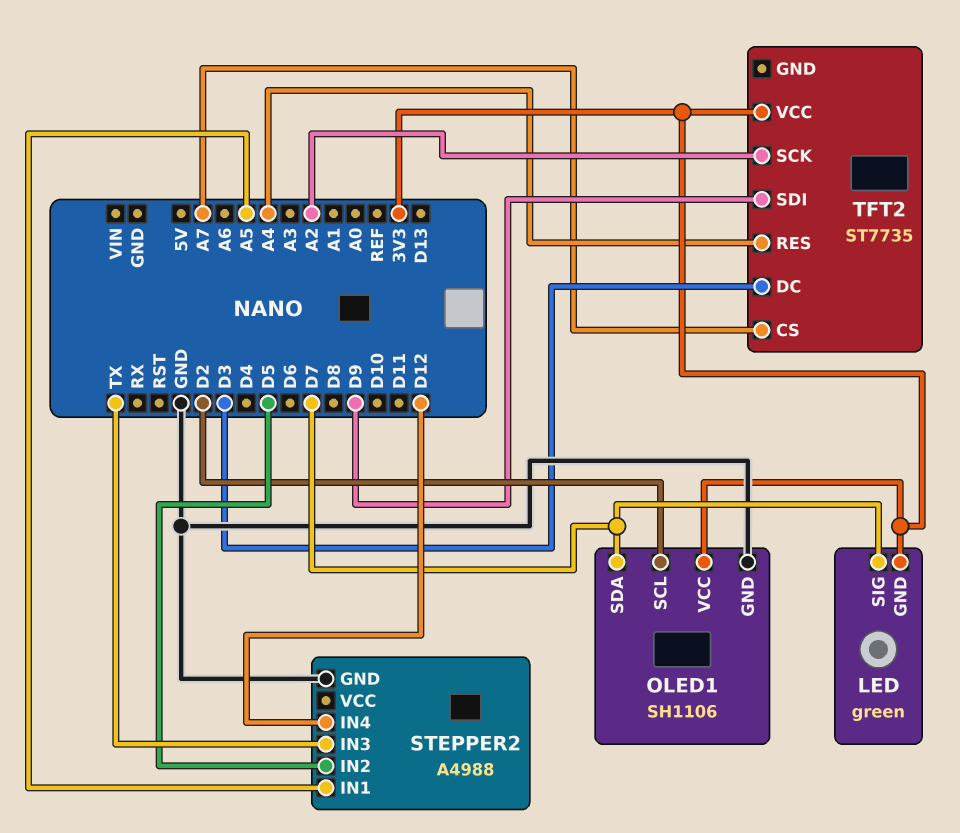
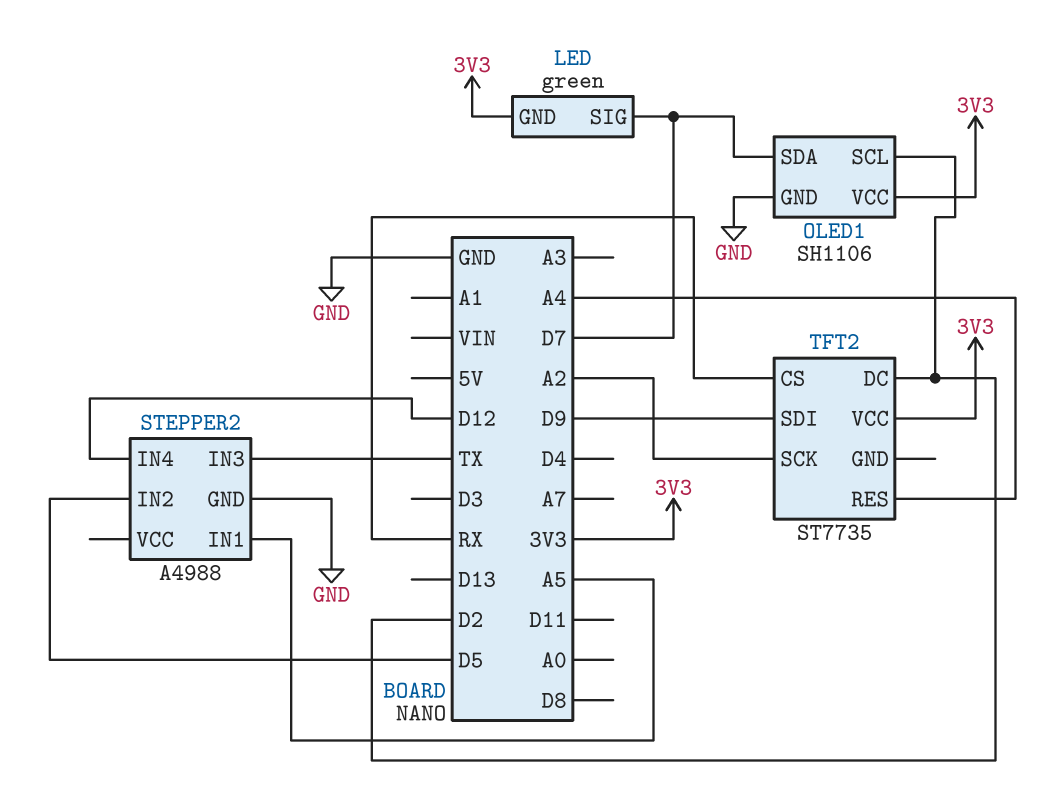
TFT2 pin CS: A7 -> RX
TFT2 pin DC: D3 -> D2

